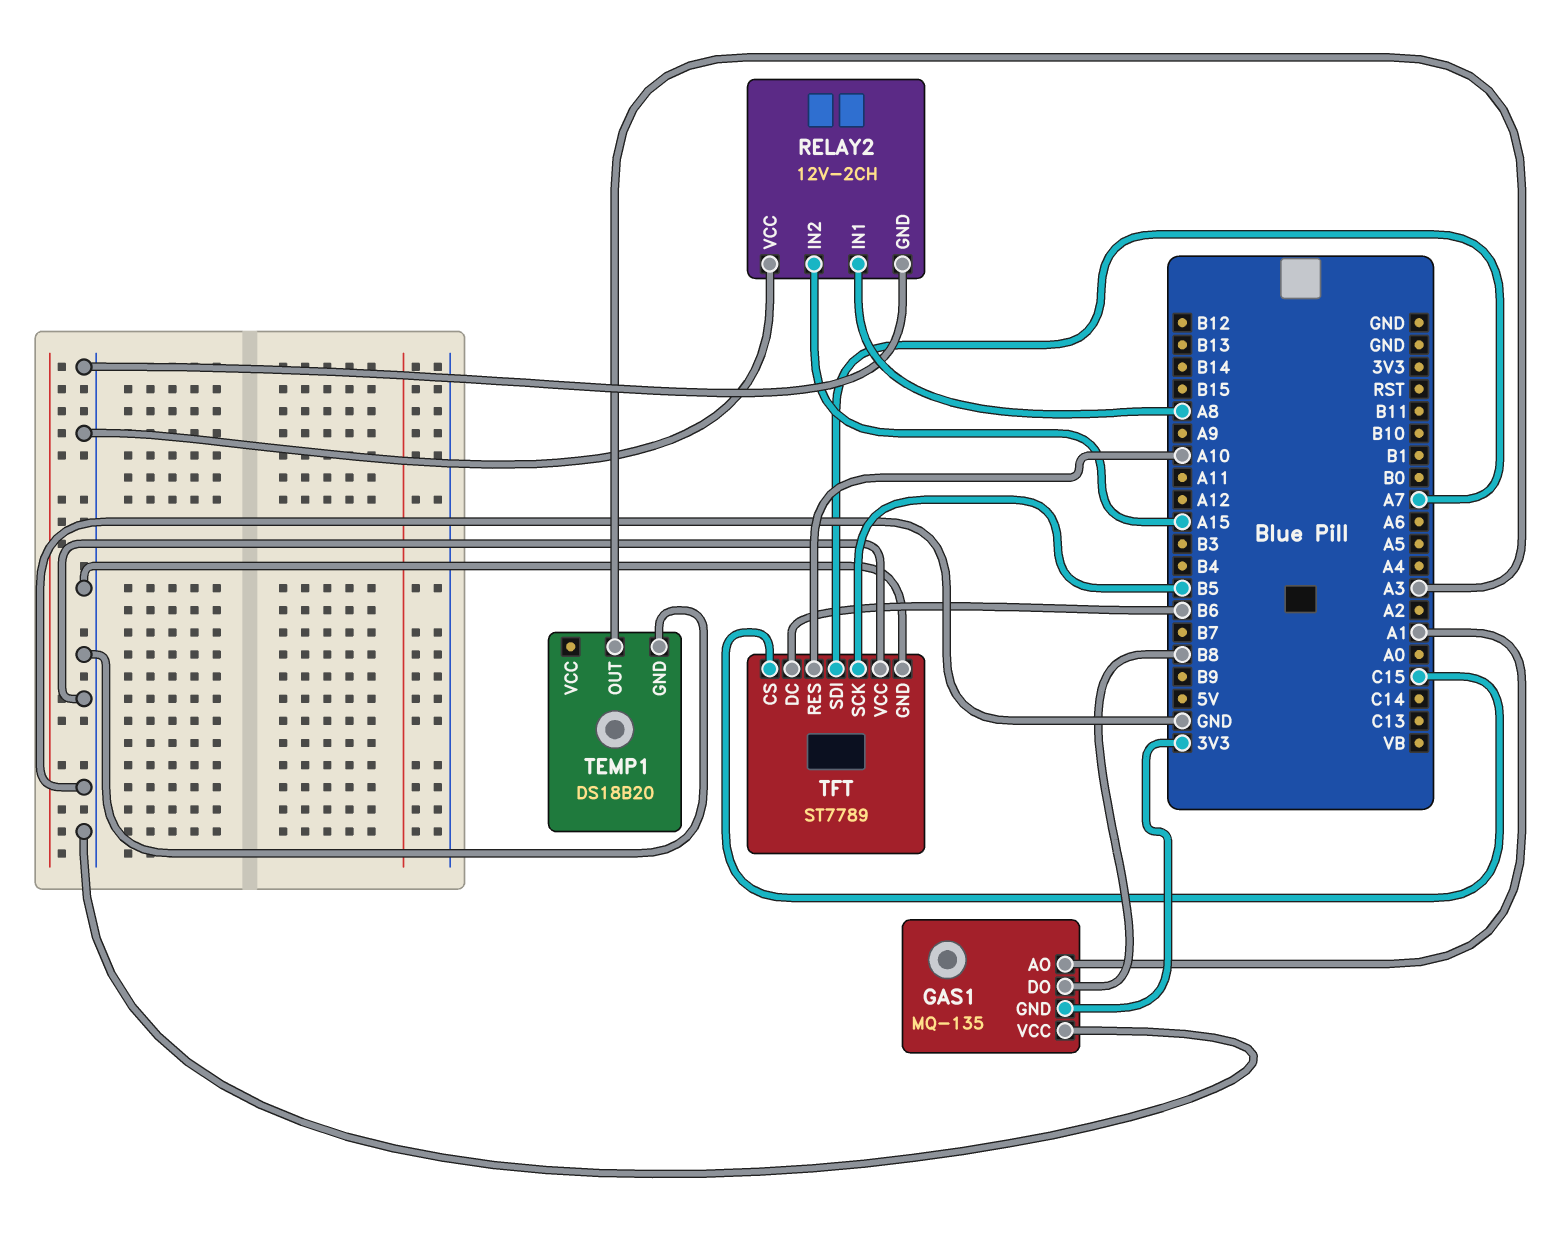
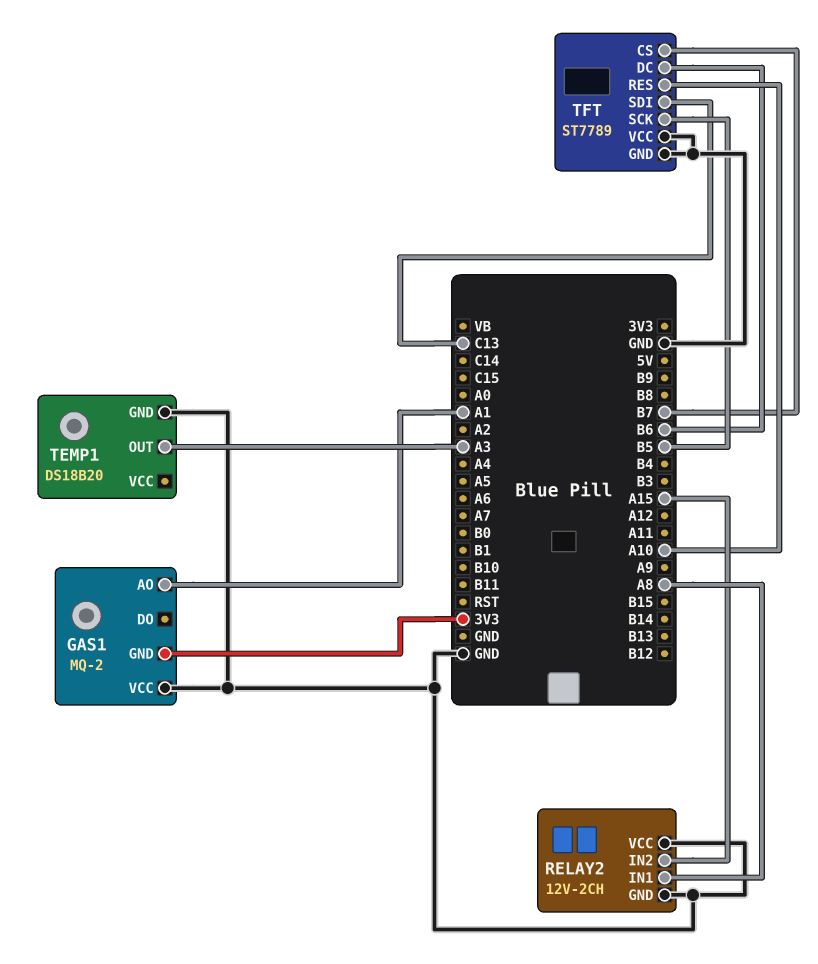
GAS1: MQ-135 -> MQ-2
GAS1 pin DO: B8 -> none
TFT pin CS: C15 -> B7
TFT pin SDI: A7 -> C13

